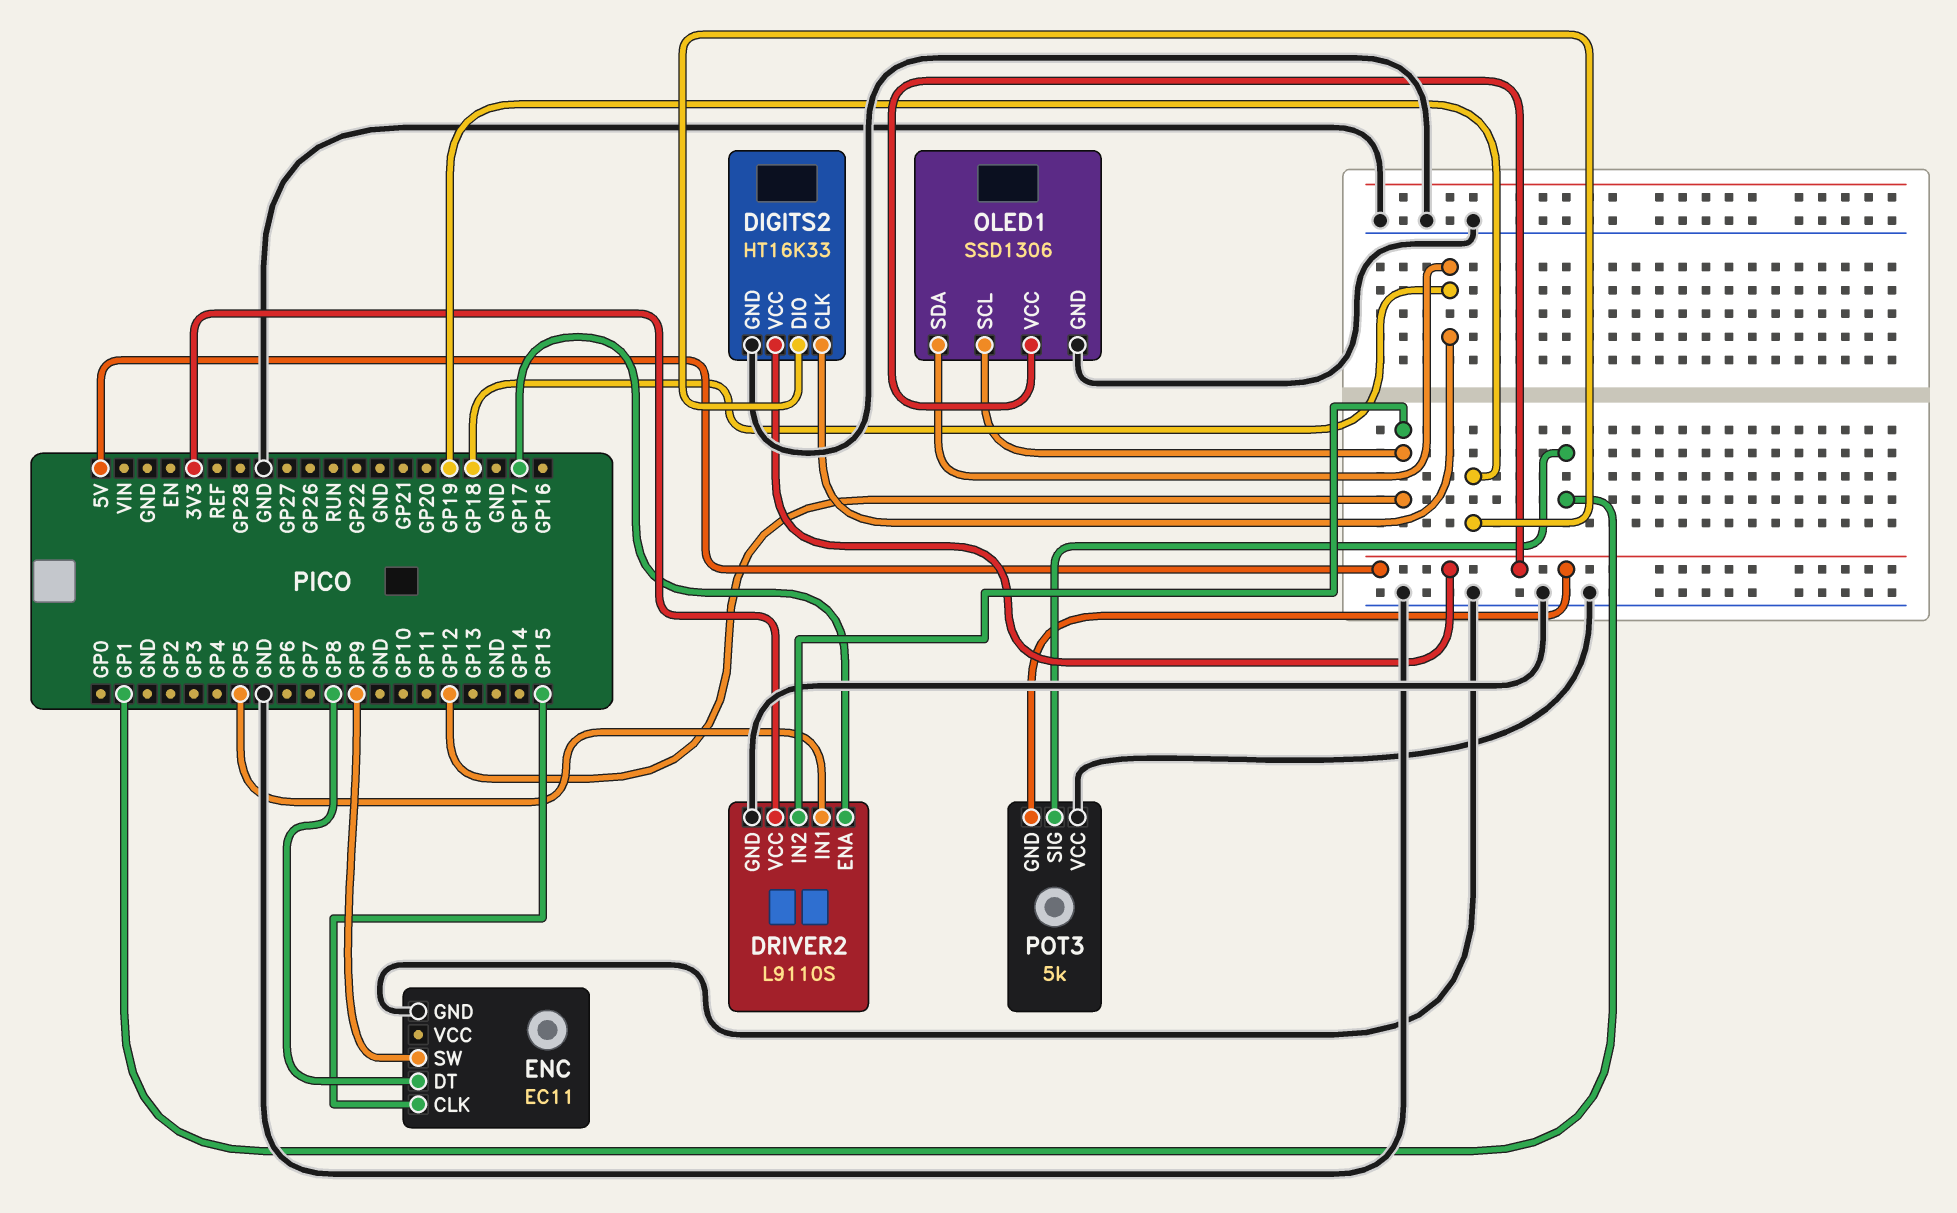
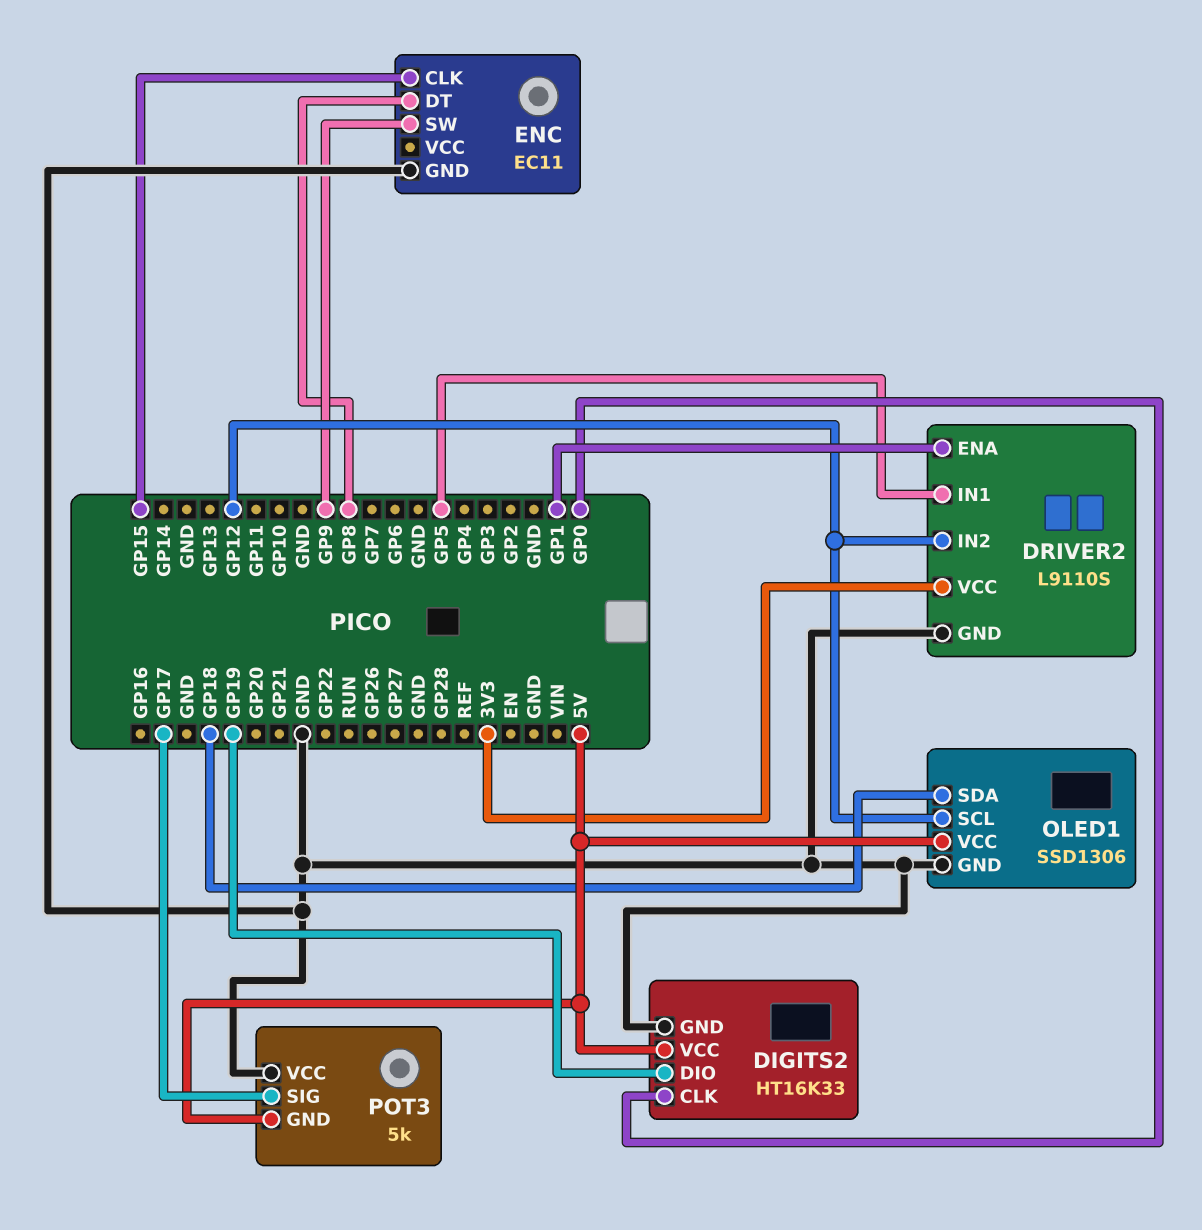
DIGITS2 pin CLK: GP18 -> GP0
DRIVER2 pin ENA: GP17 -> GP1
POT3 pin SIG: GP1 -> GP17

